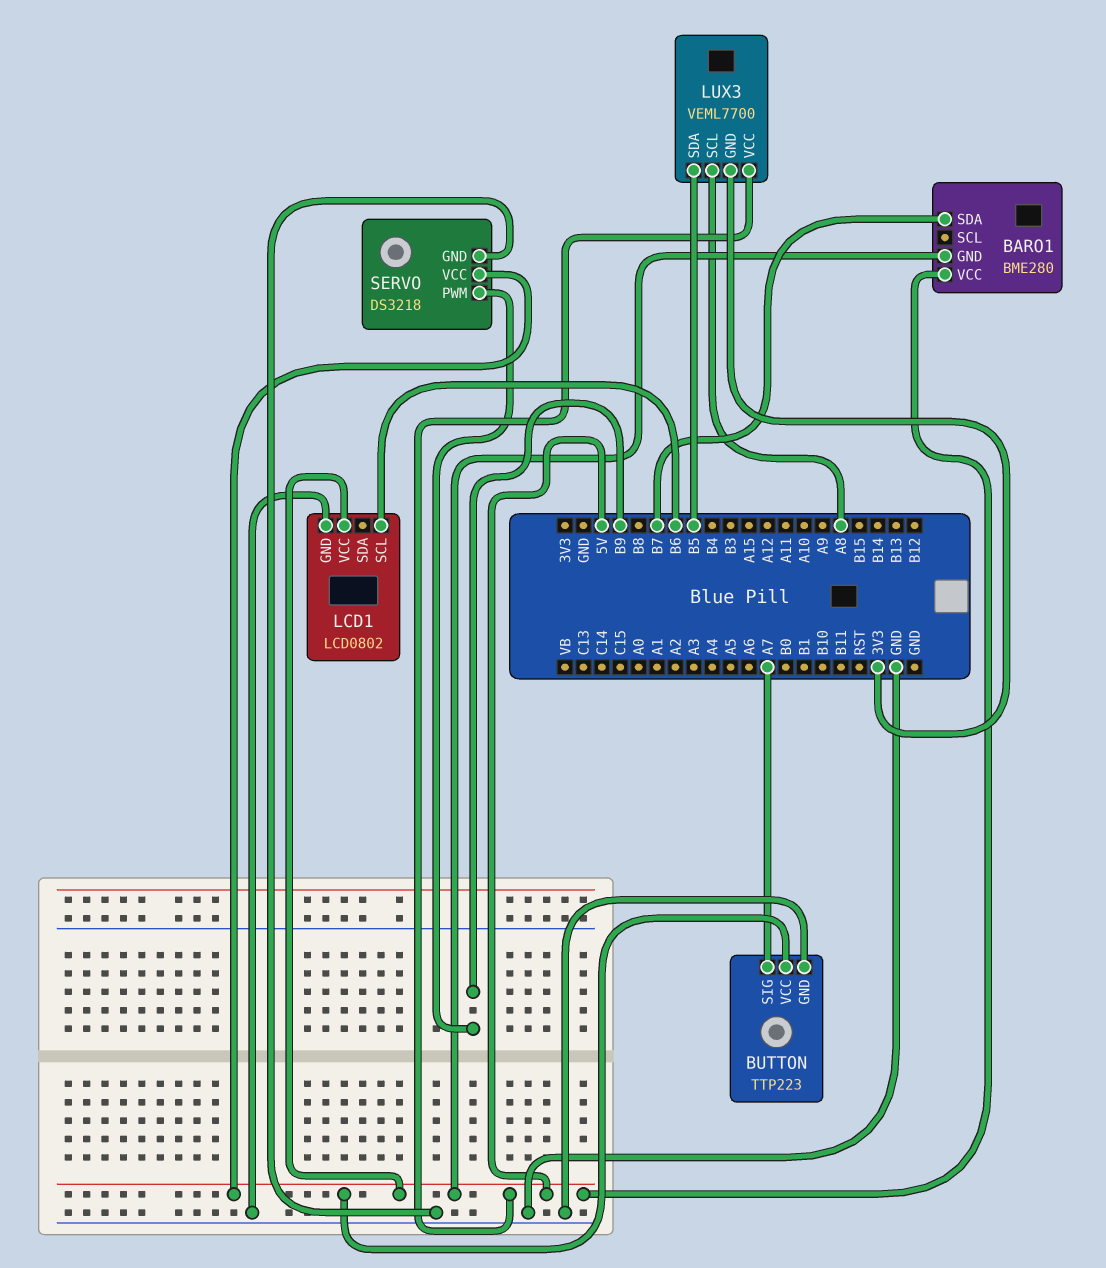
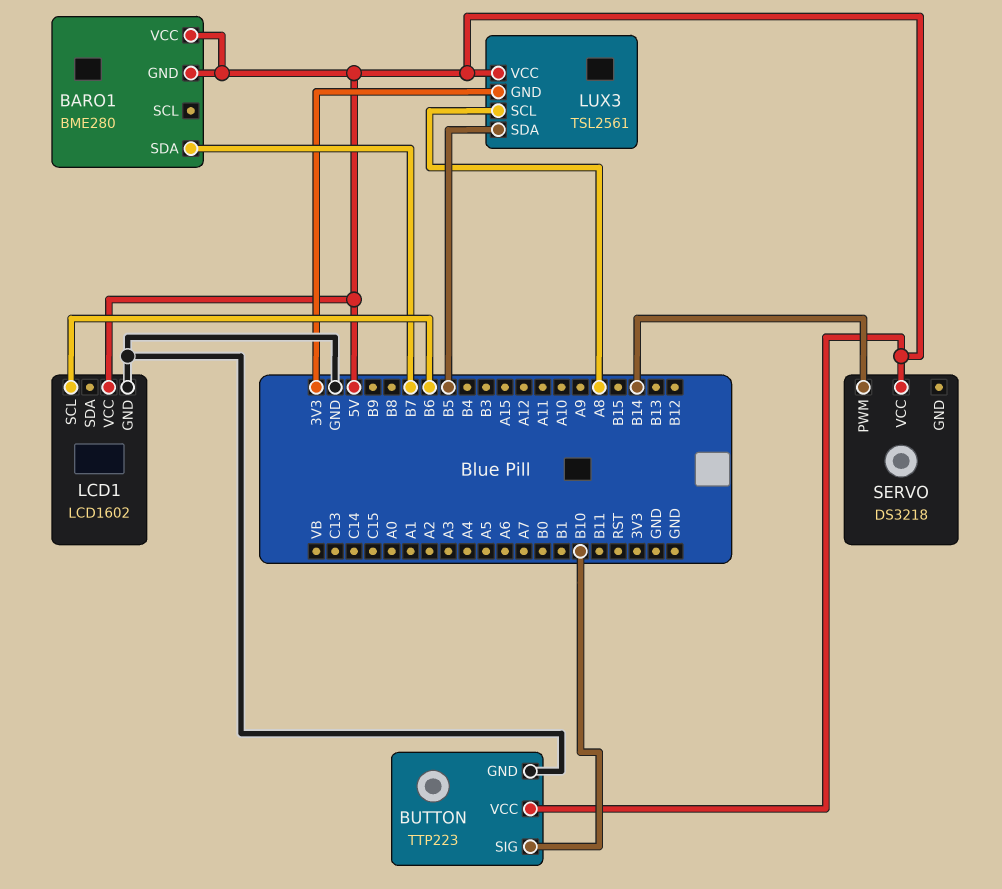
BUTTON pin SIG: A7 -> B10
LCD1: LCD0802 -> LCD1602
LUX3: VEML7700 -> TSL2561
SERVO pin GND: GND -> none
SERVO pin PWM: B9 -> B14

